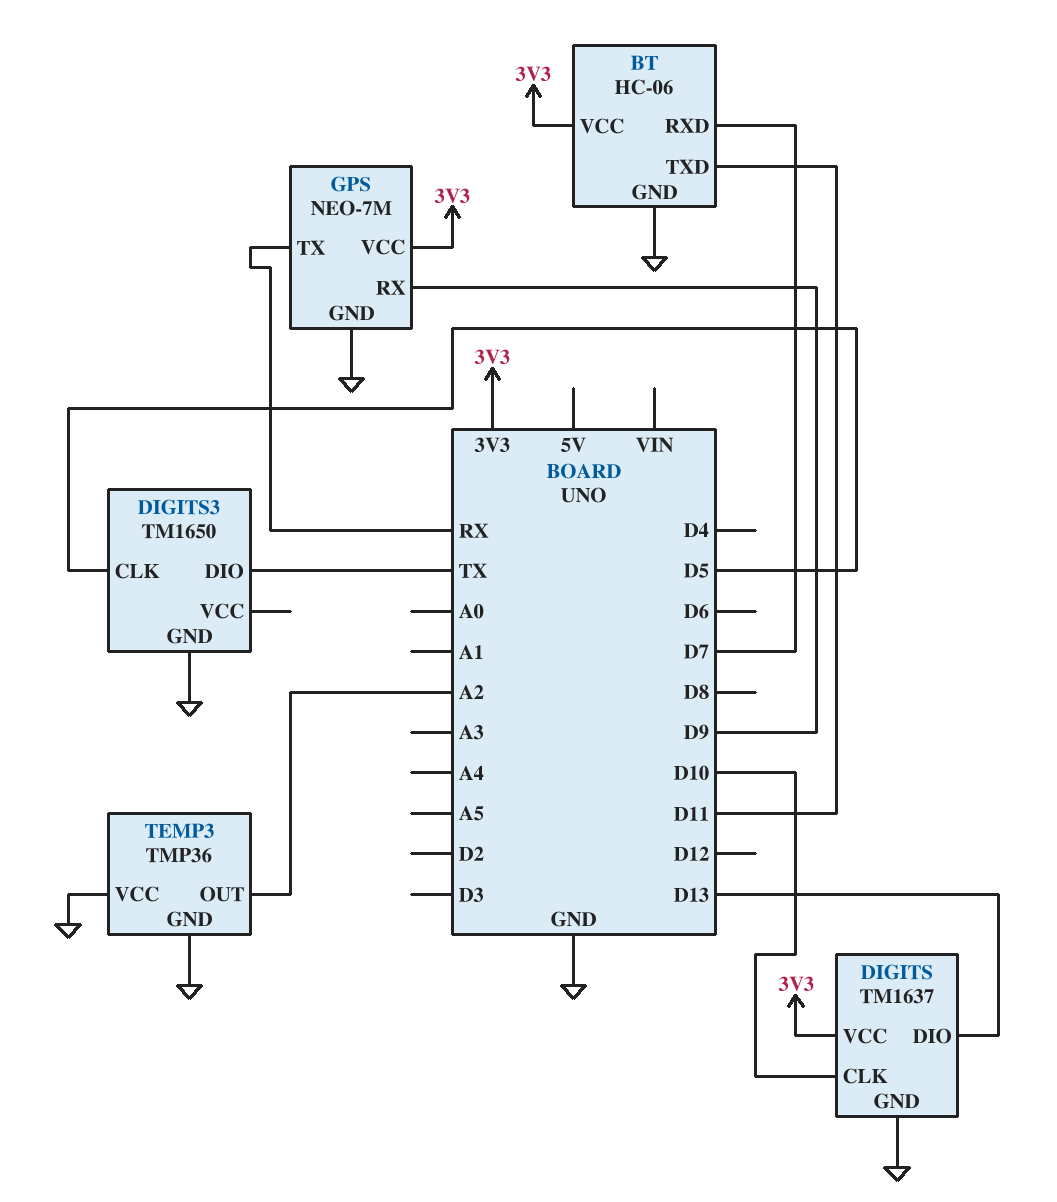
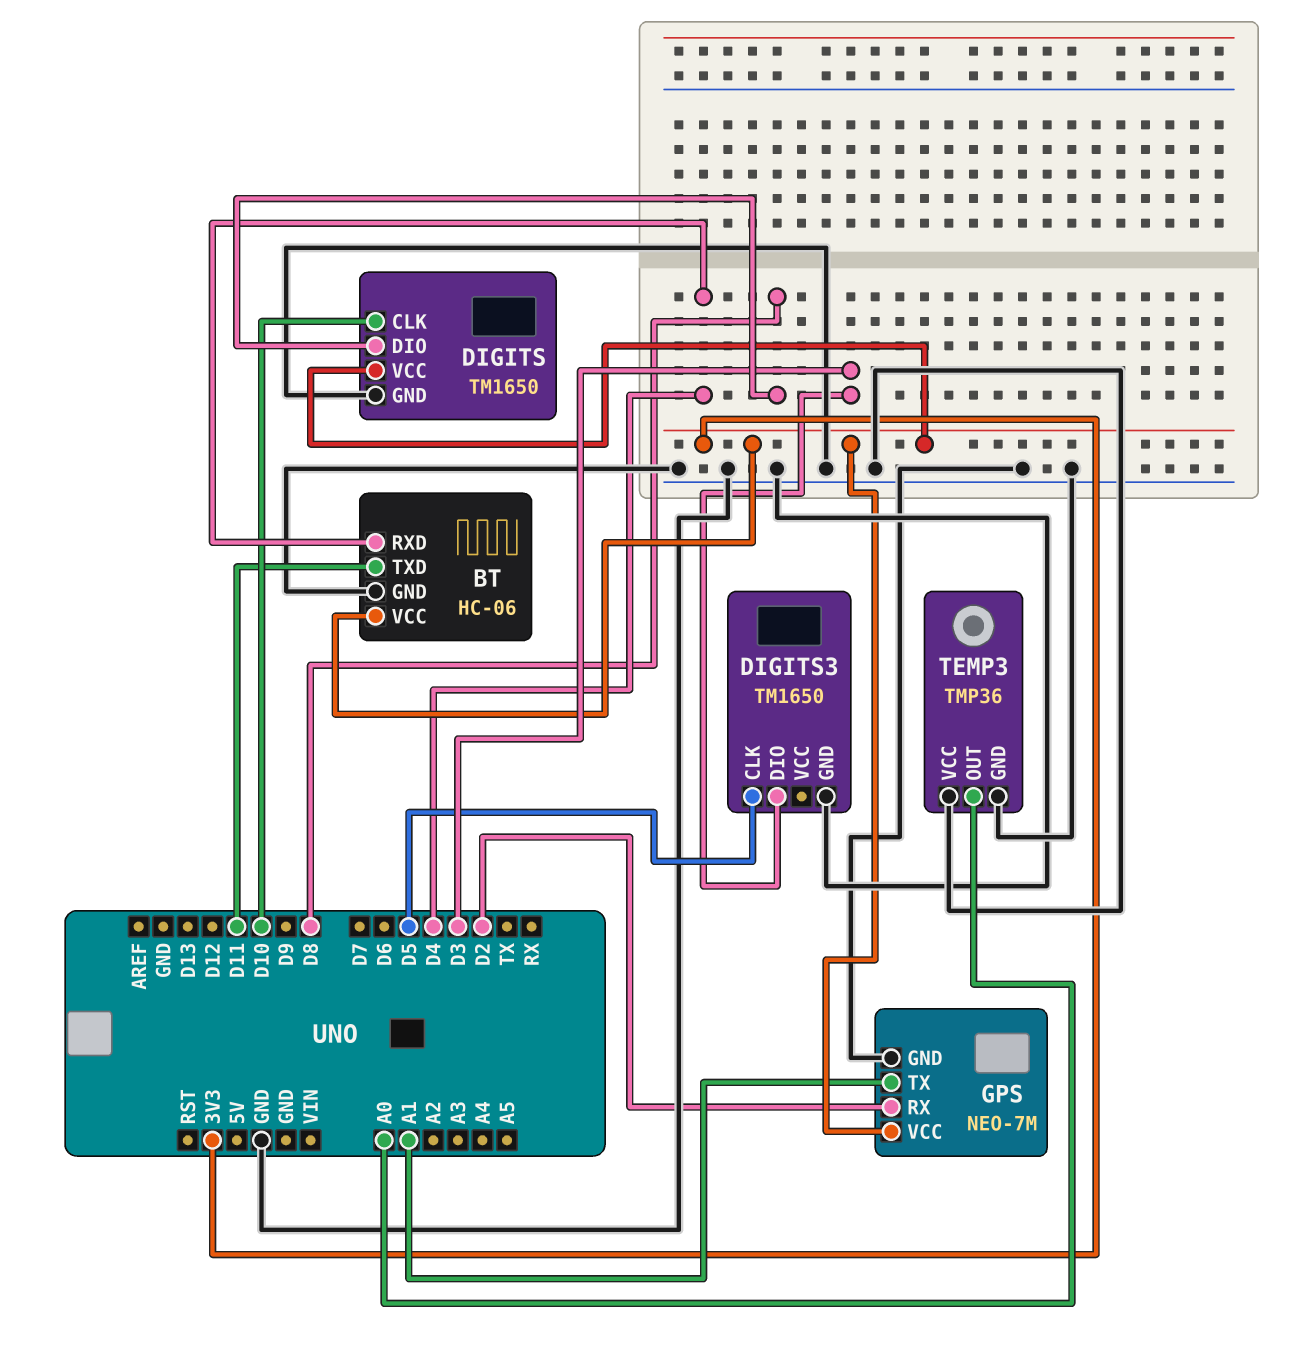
BT pin RXD: D7 -> D4
DIGITS: TM1637 -> TM1650
DIGITS pin DIO: D13 -> D8
DIGITS3 pin DIO: TX -> D3
GPS pin RX: D9 -> D2
GPS pin TX: RX -> A1
TEMP3 pin OUT: A2 -> A0

